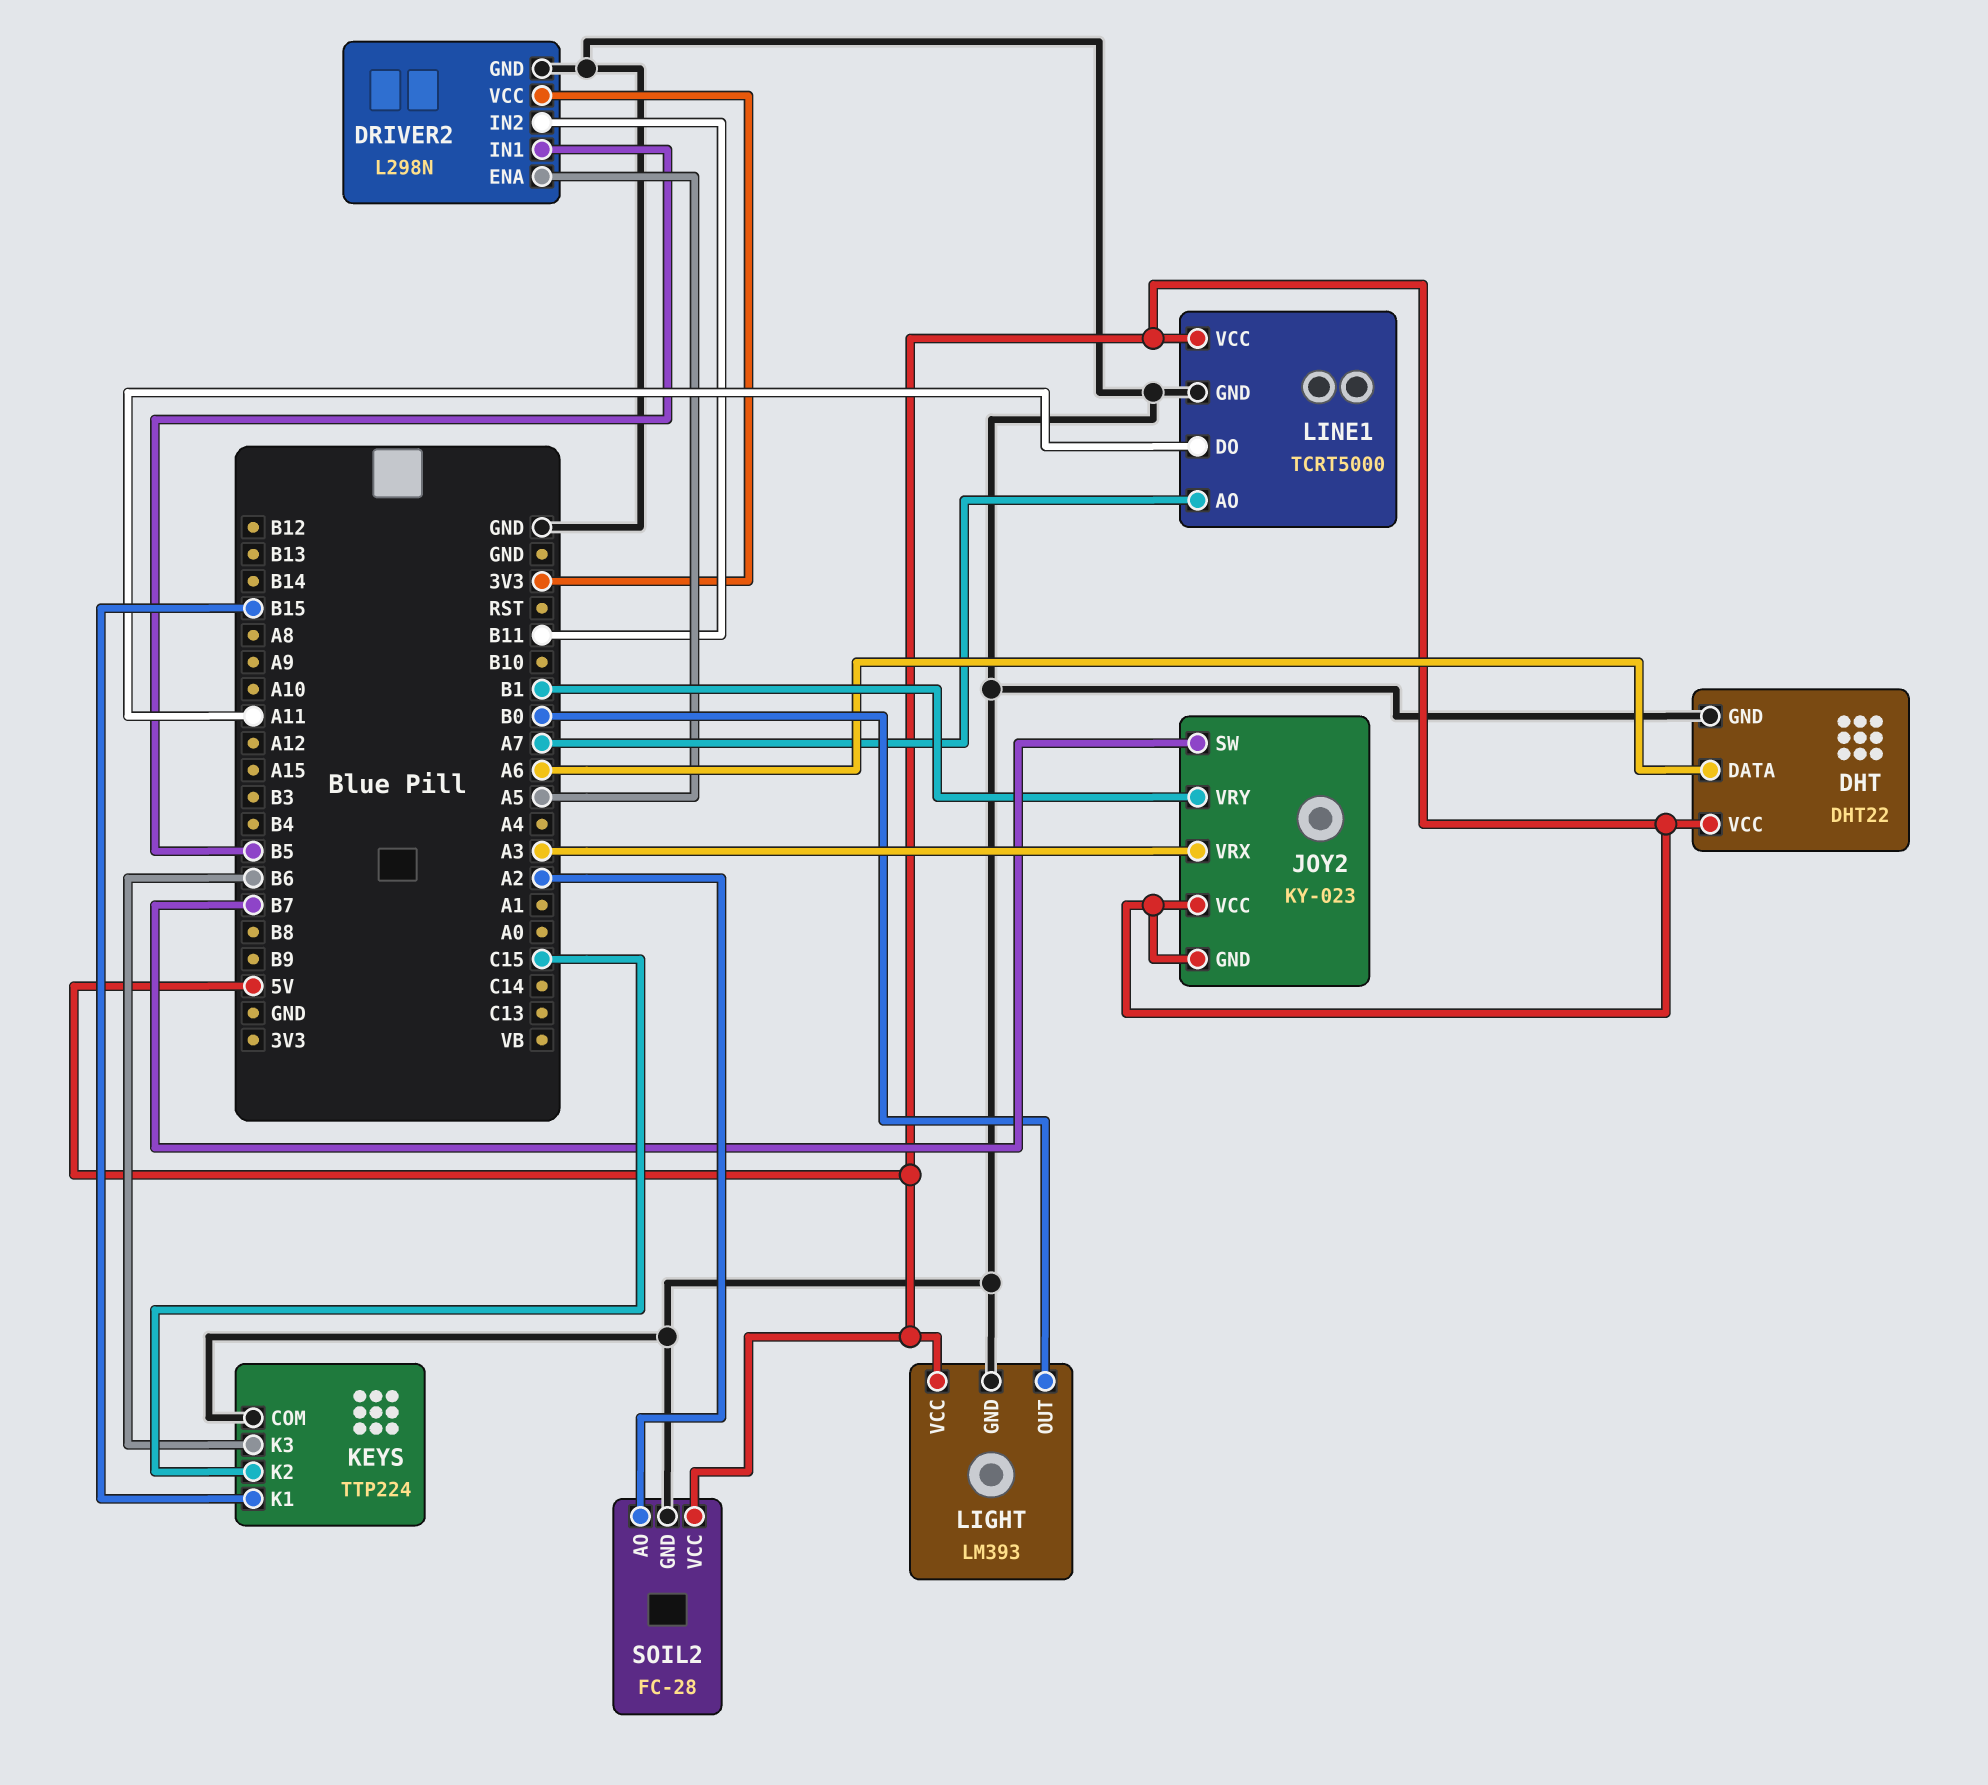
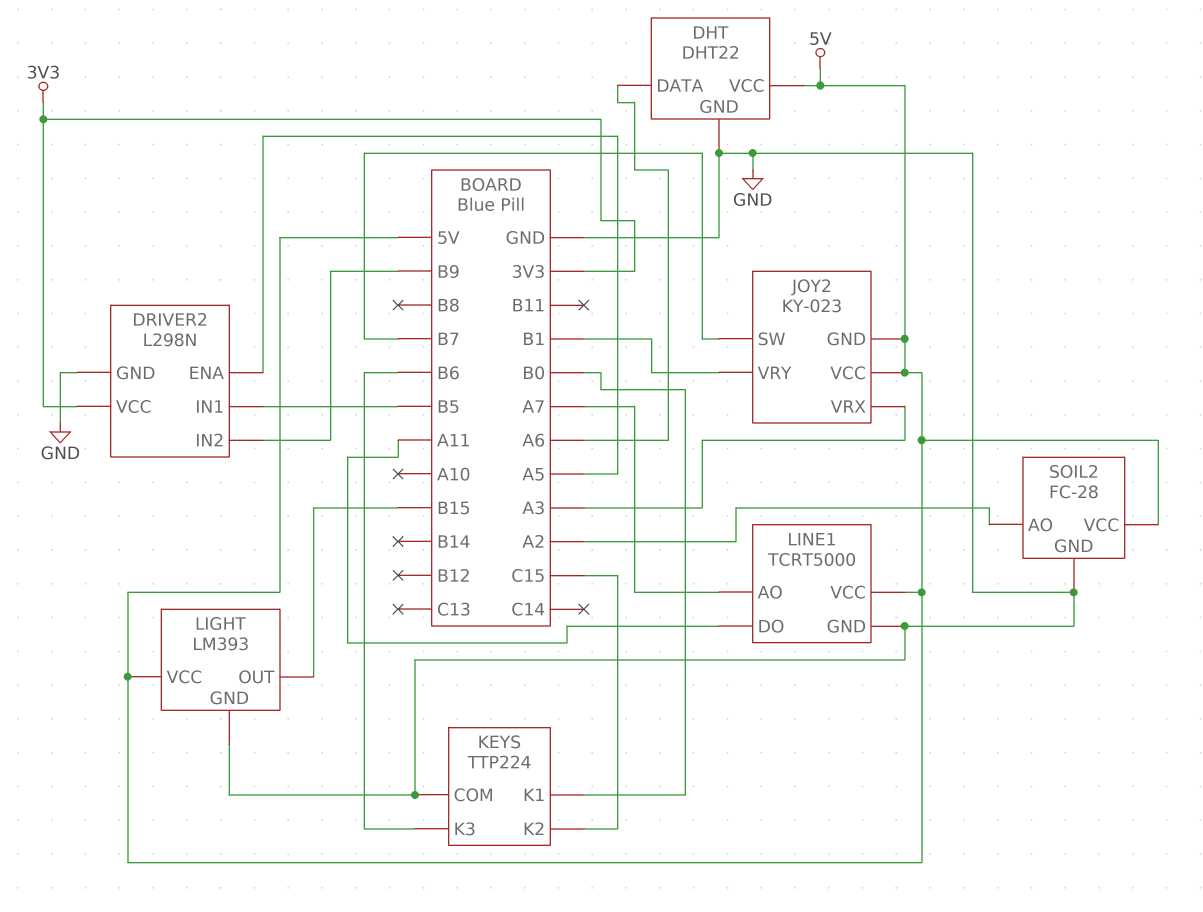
DRIVER2 pin IN2: B11 -> B9
KEYS pin K1: B15 -> B0
LIGHT pin OUT: B0 -> B15

